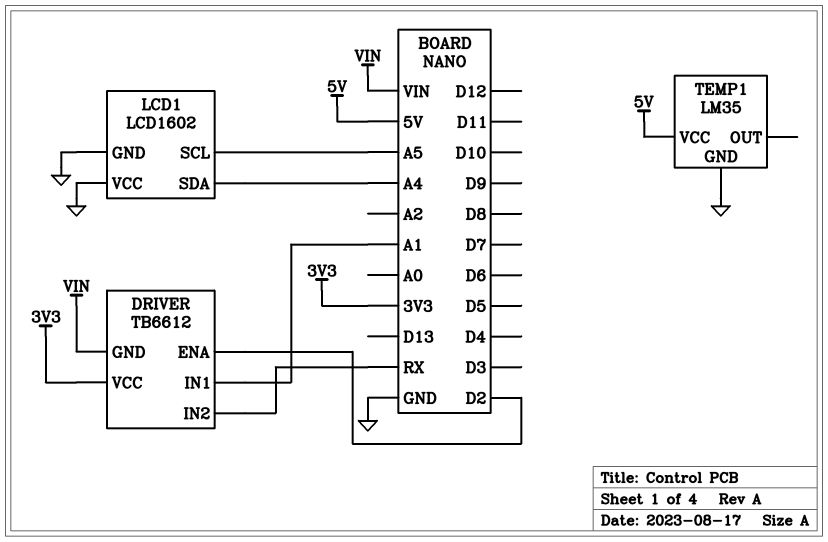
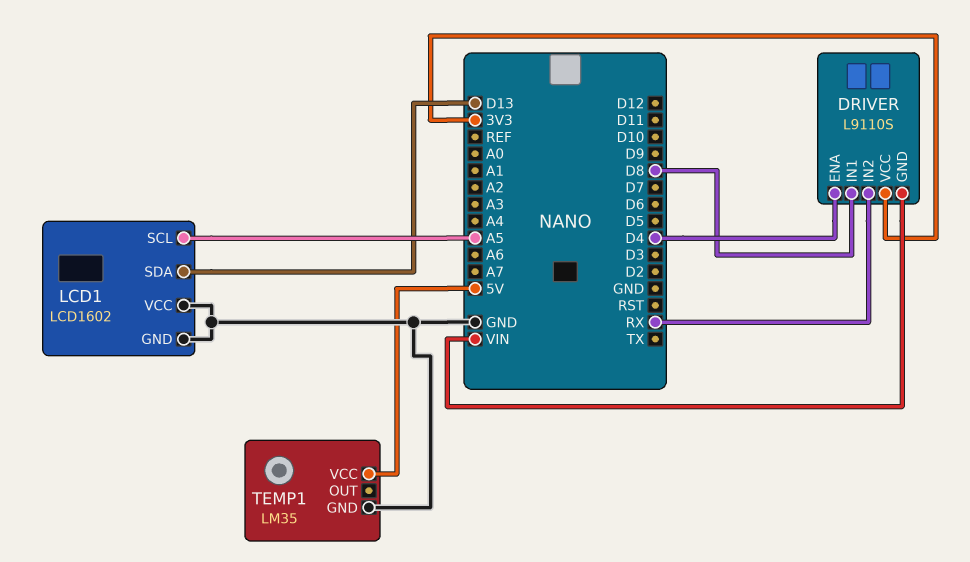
DRIVER: TB6612 -> L9110S
DRIVER pin ENA: D2 -> D4
DRIVER pin IN1: A1 -> D8
LCD1 pin SDA: A4 -> D13

